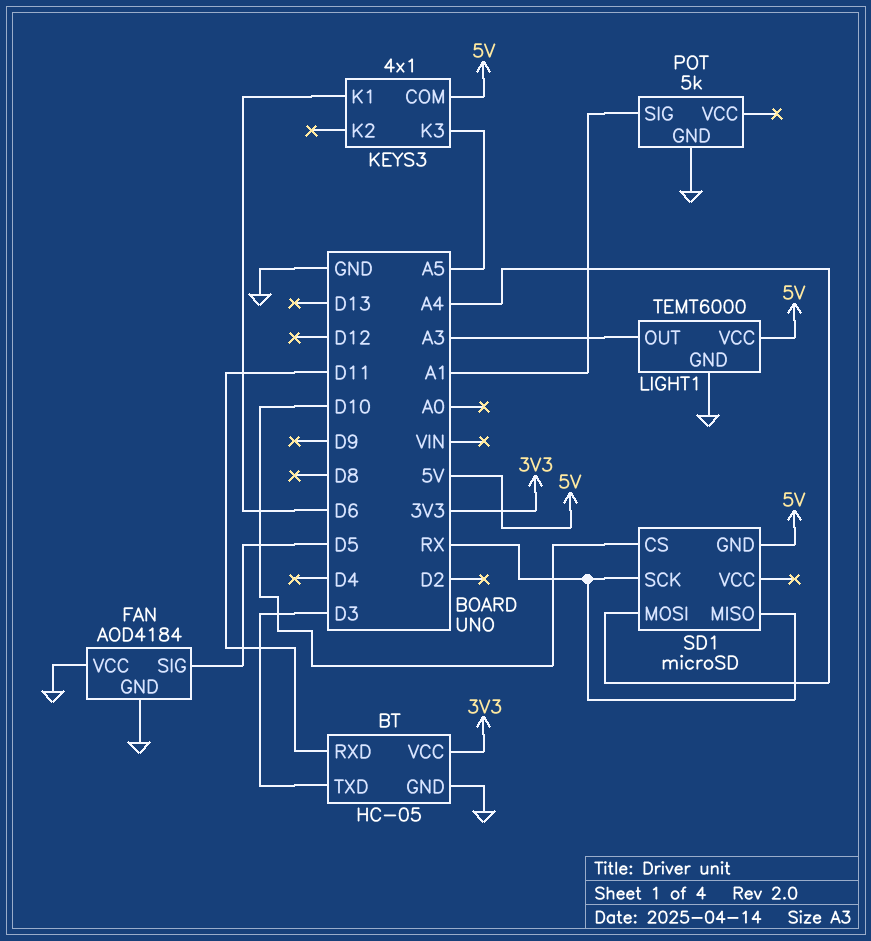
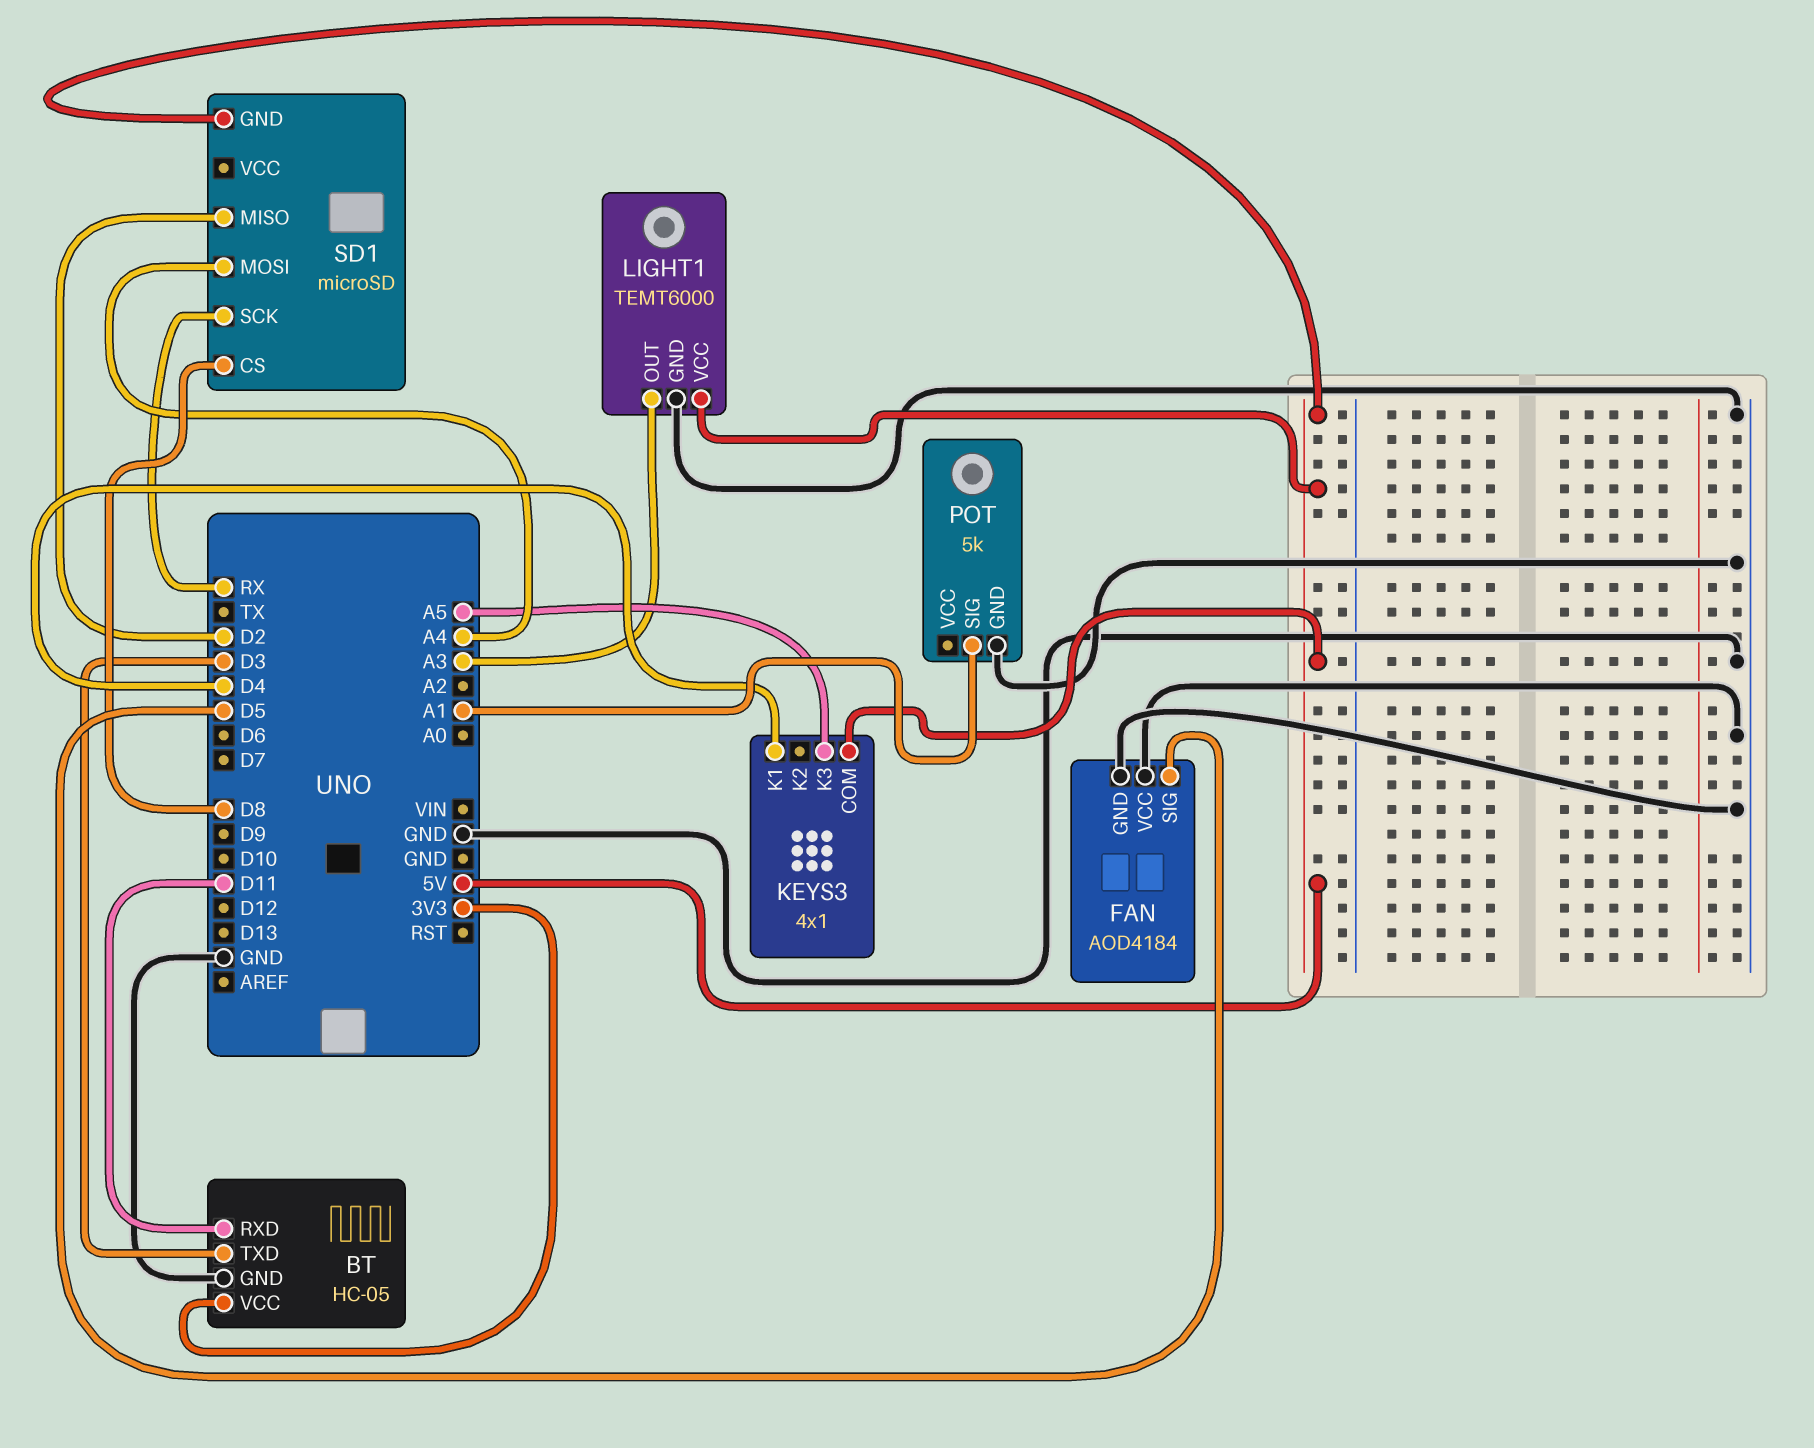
KEYS3 pin K1: D6 -> D4
SD1 pin CS: D10 -> D8
SD1 pin MISO: RX -> D2

